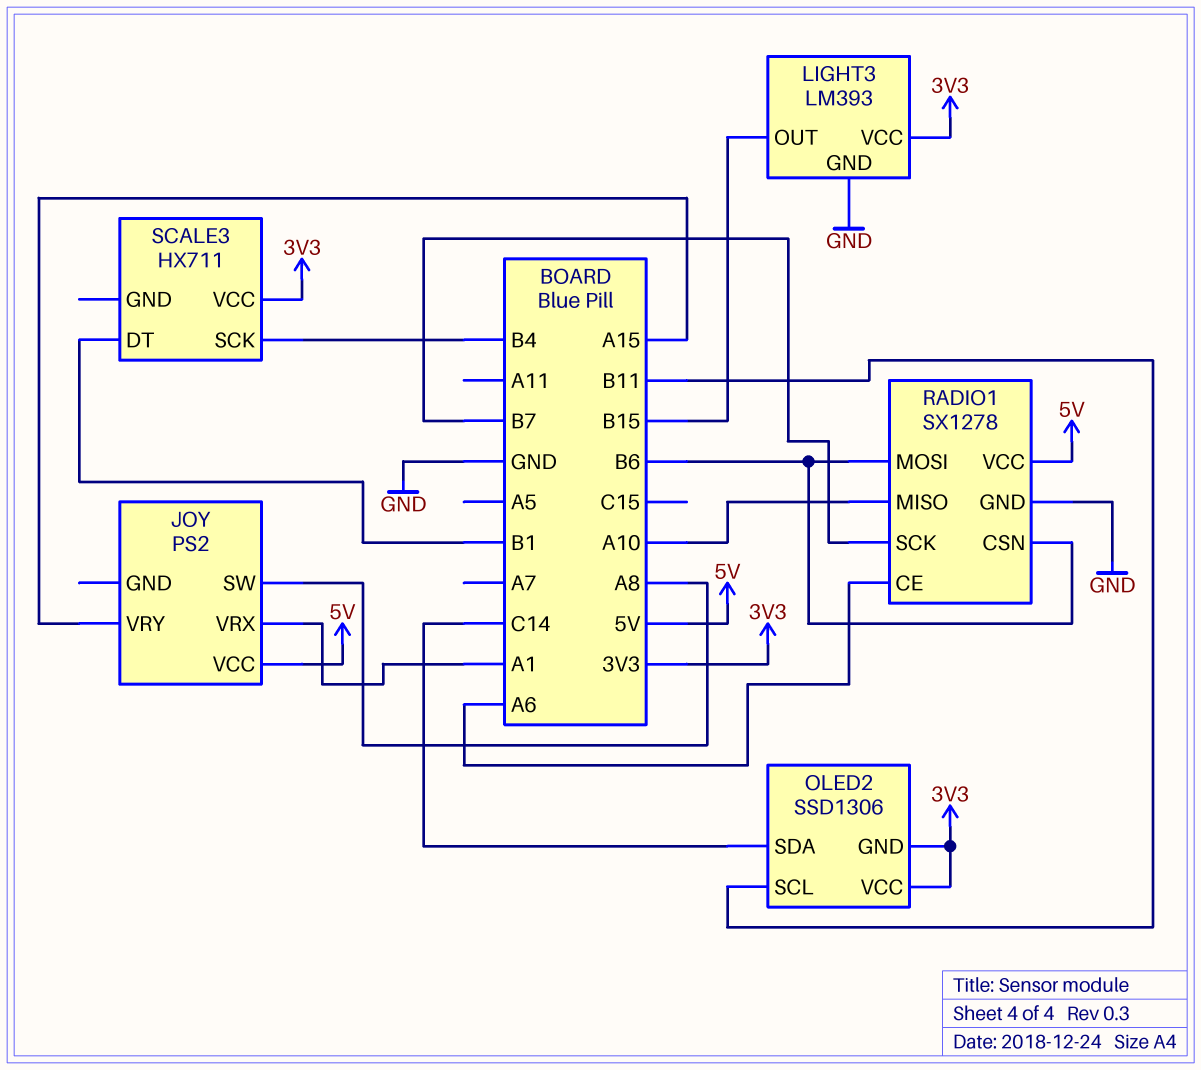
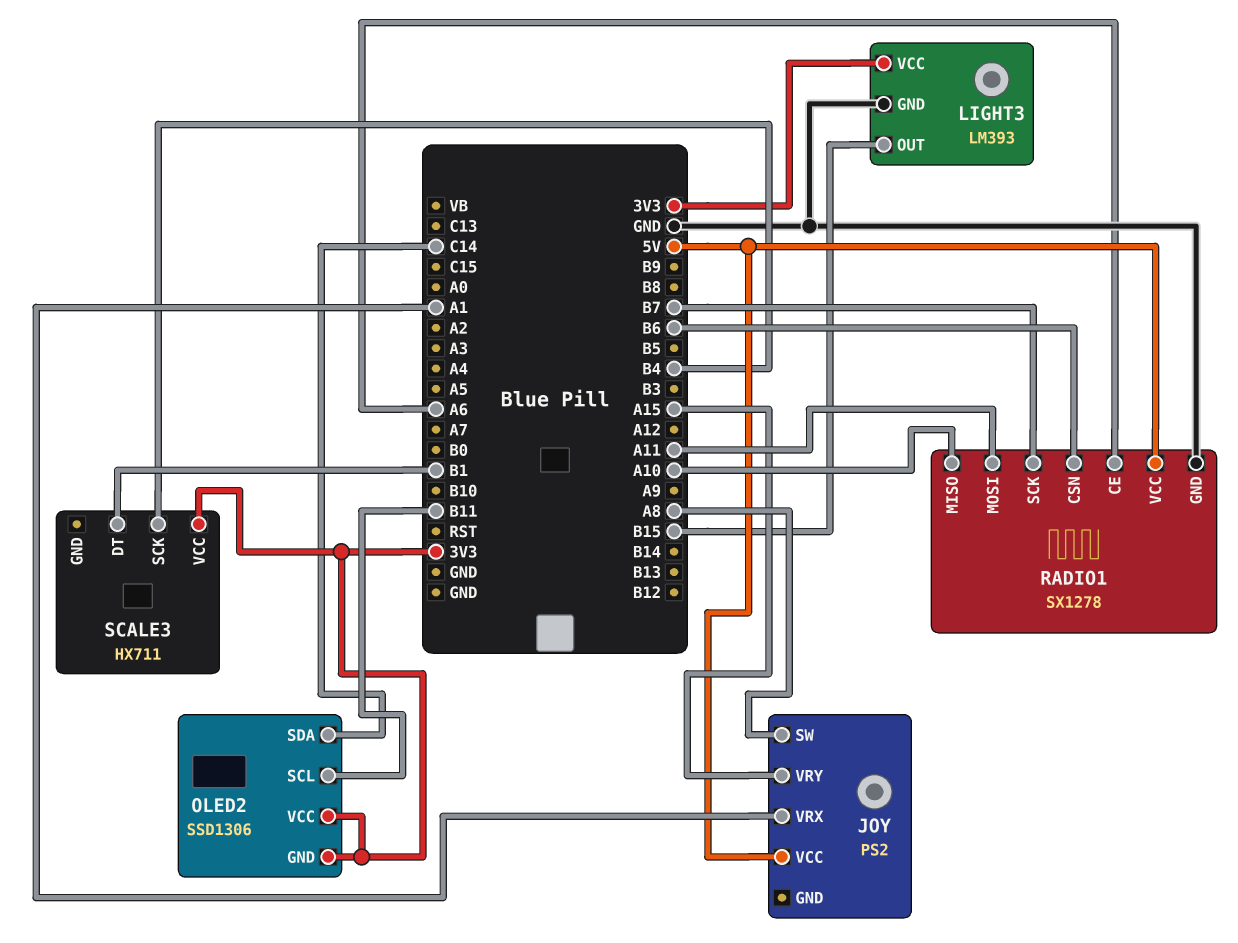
RADIO1 pin MOSI: B6 -> A11

